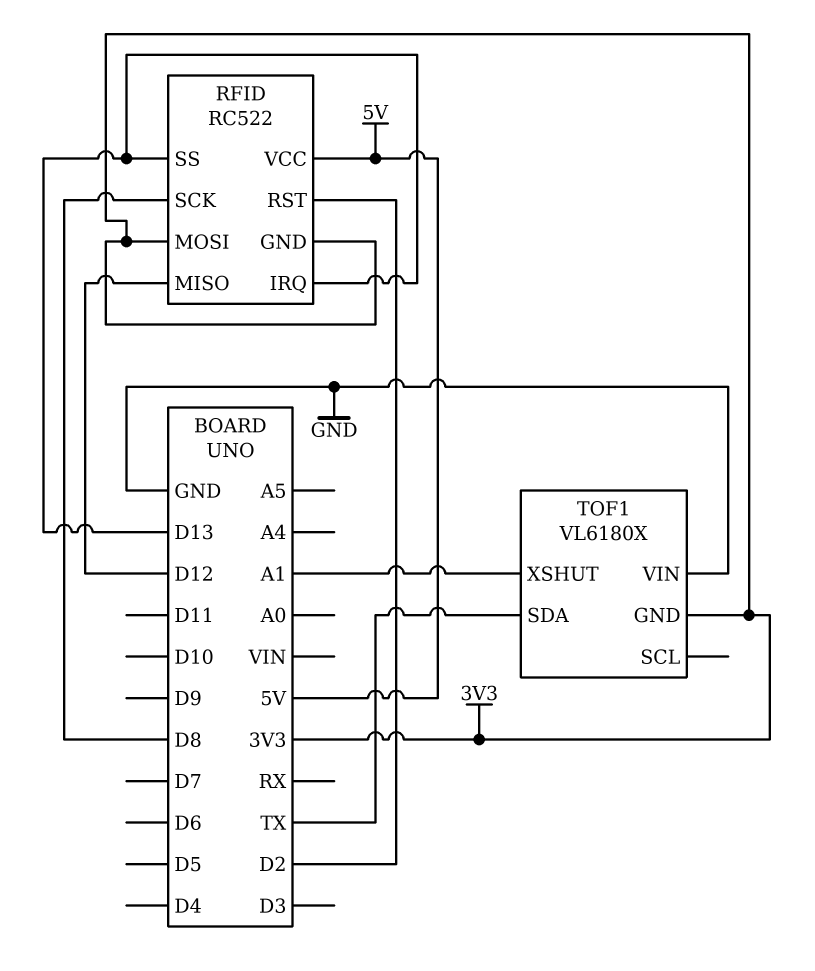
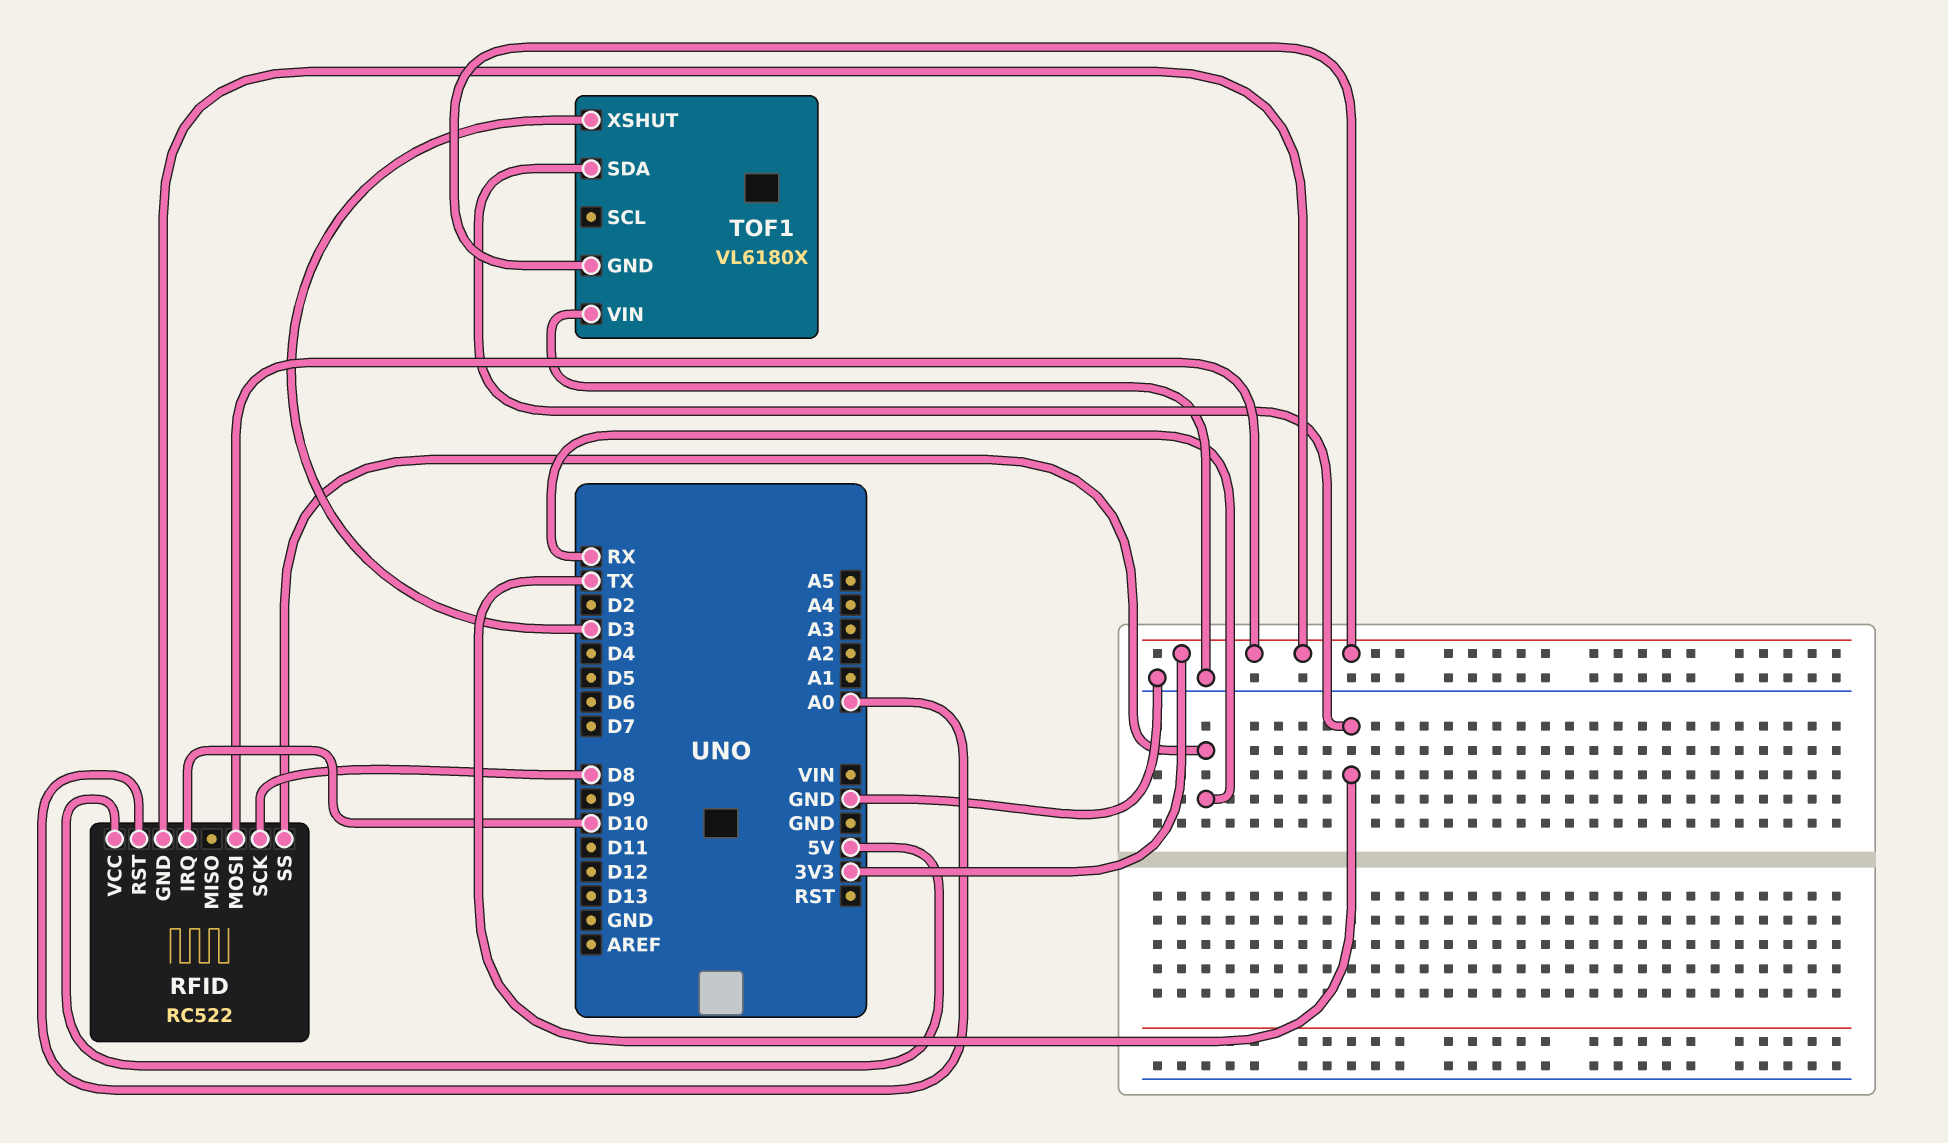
RFID pin IRQ: D13 -> D10
RFID pin MISO: D12 -> none
RFID pin RST: D2 -> A0
RFID pin SS: D13 -> RX
TOF1 pin XSHUT: A1 -> D3

